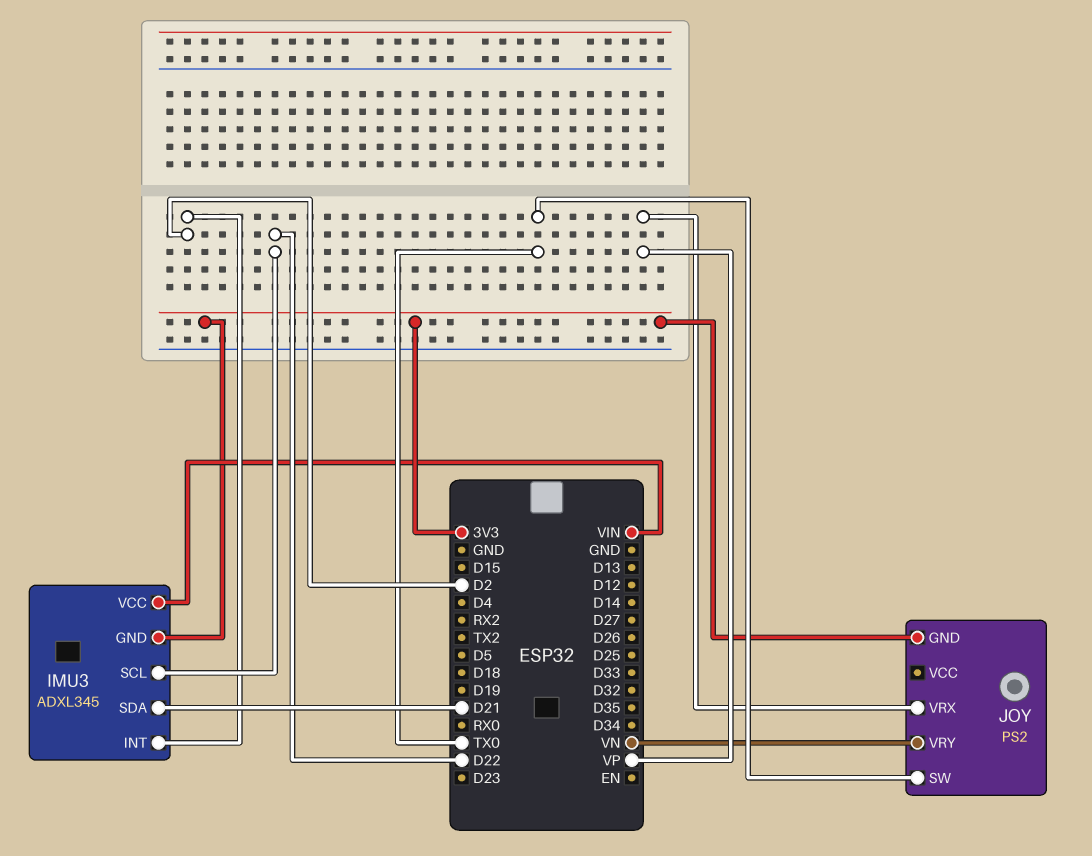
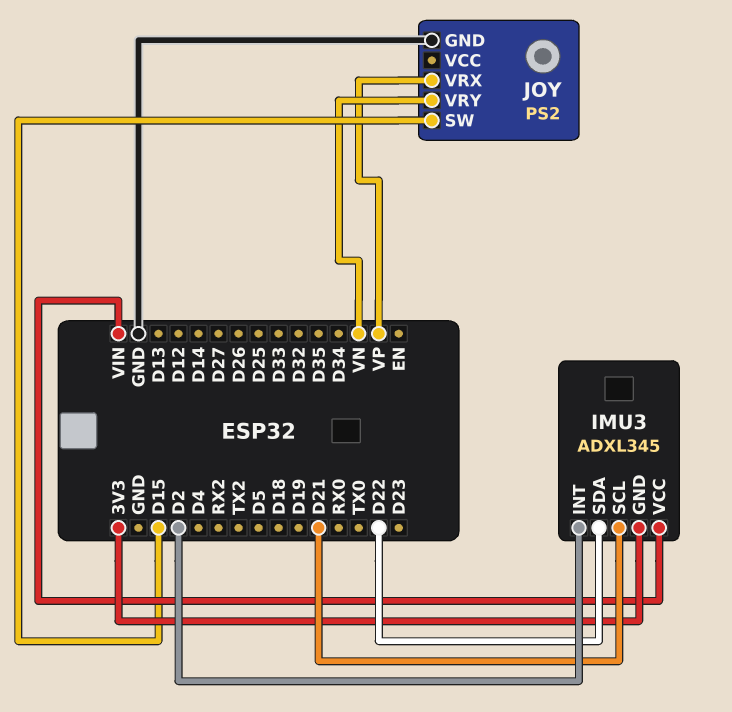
IMU3 pin SCL: D22 -> D21
IMU3 pin SDA: D21 -> D22
JOY pin GND: 3V3 -> GND
JOY pin SW: TX0 -> D15

